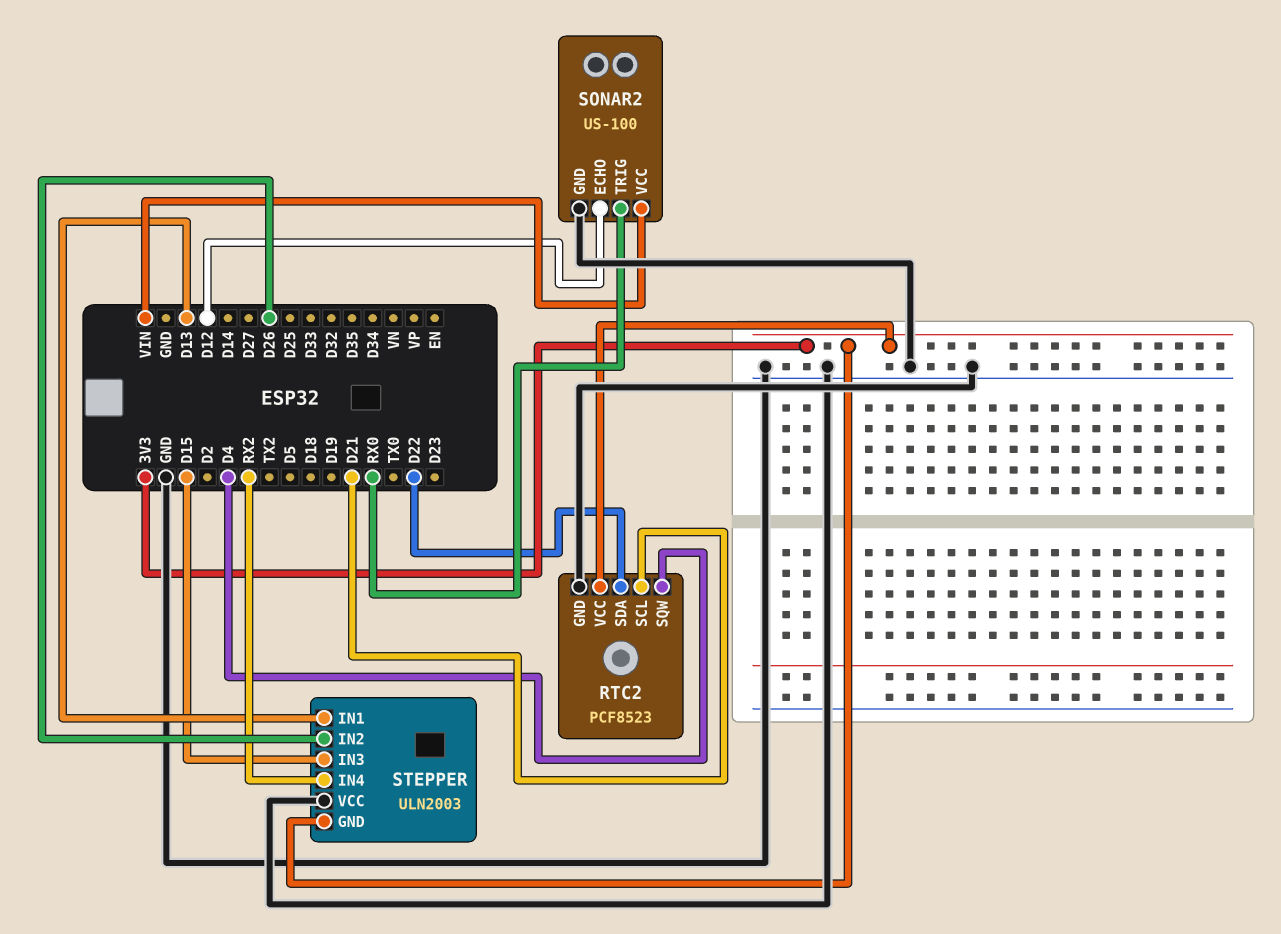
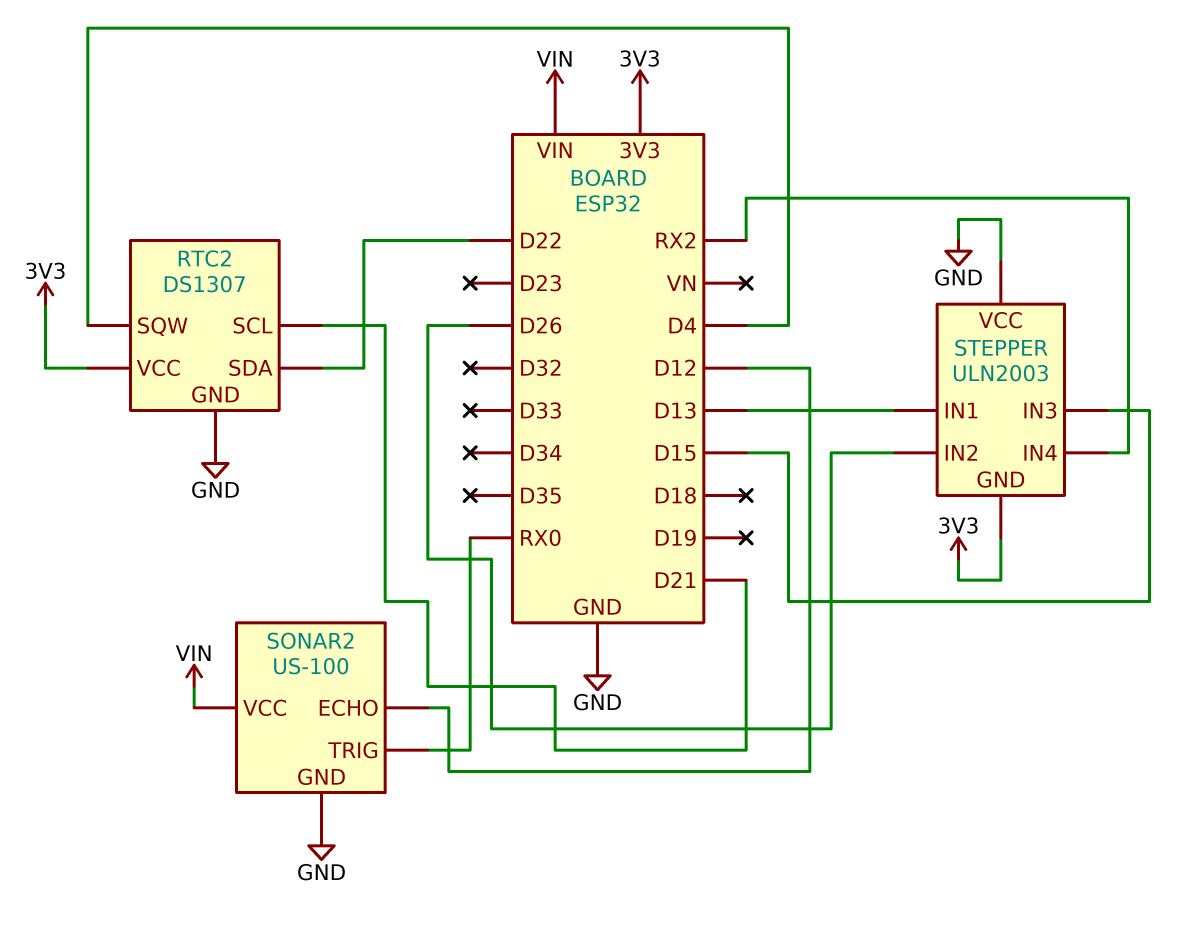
RTC2: PCF8523 -> DS1307

